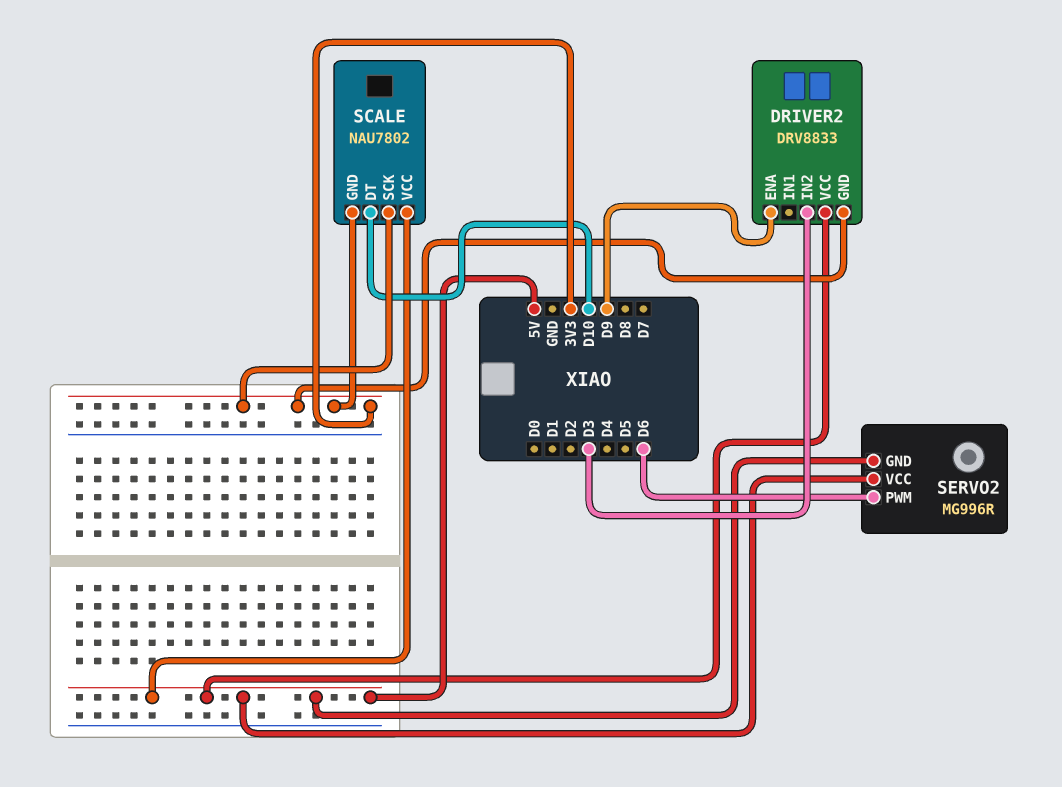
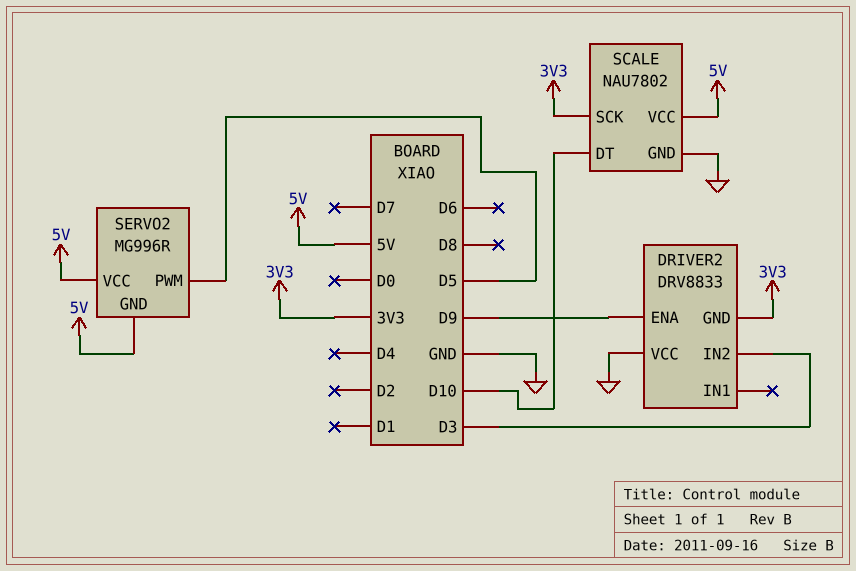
DRIVER2 pin VCC: 5V -> GND
SCALE pin GND: 3V3 -> GND
SERVO2 pin PWM: D6 -> D5

